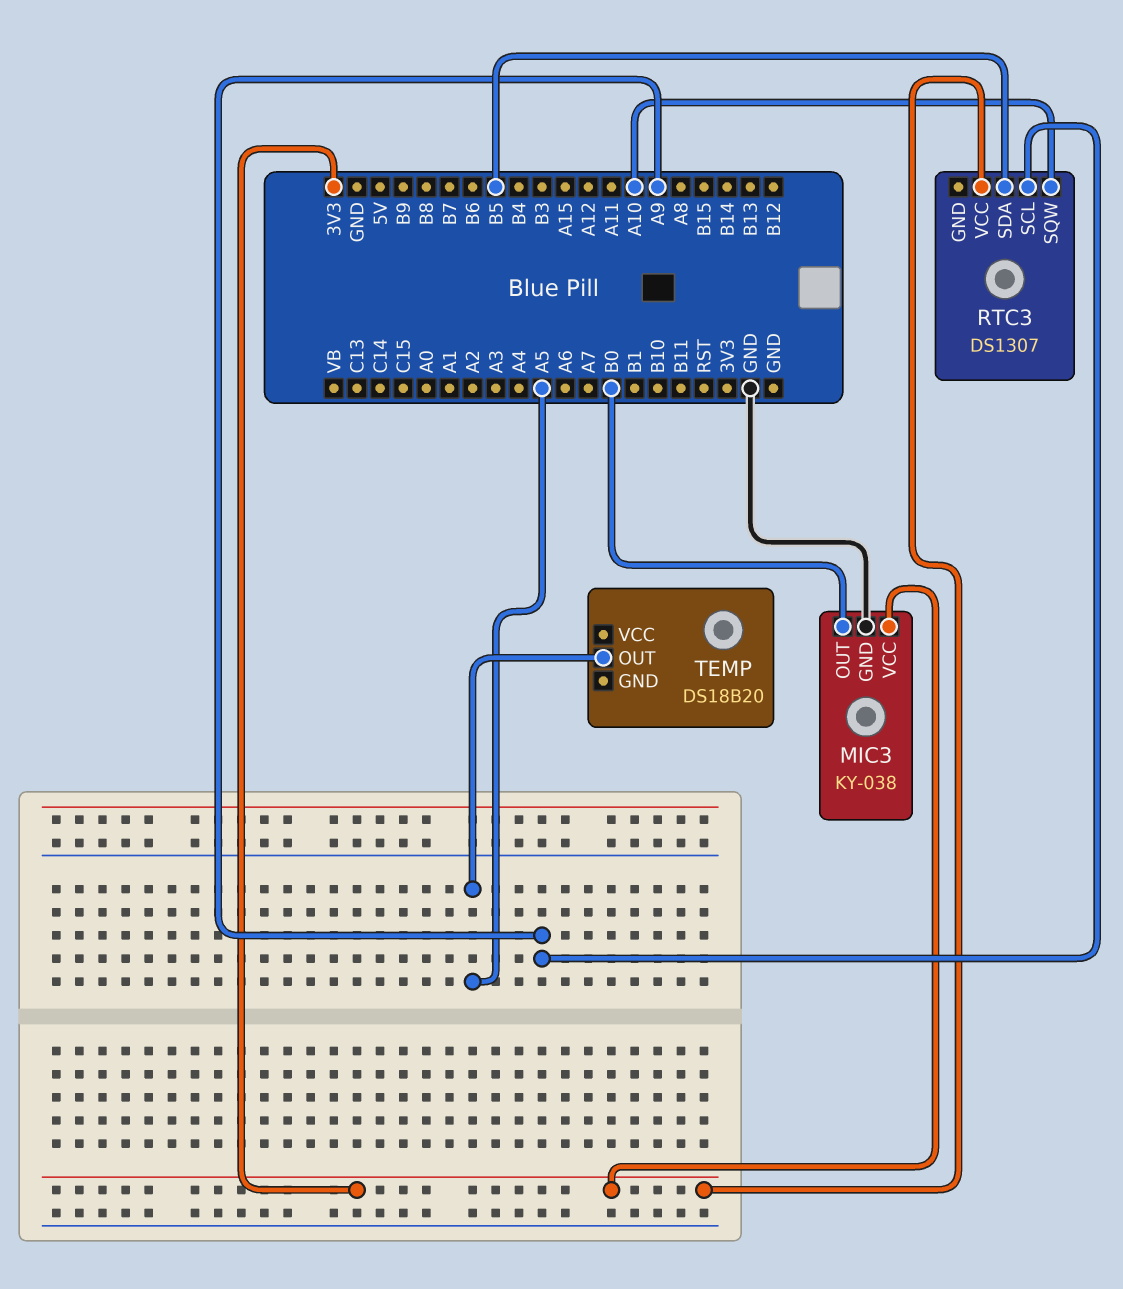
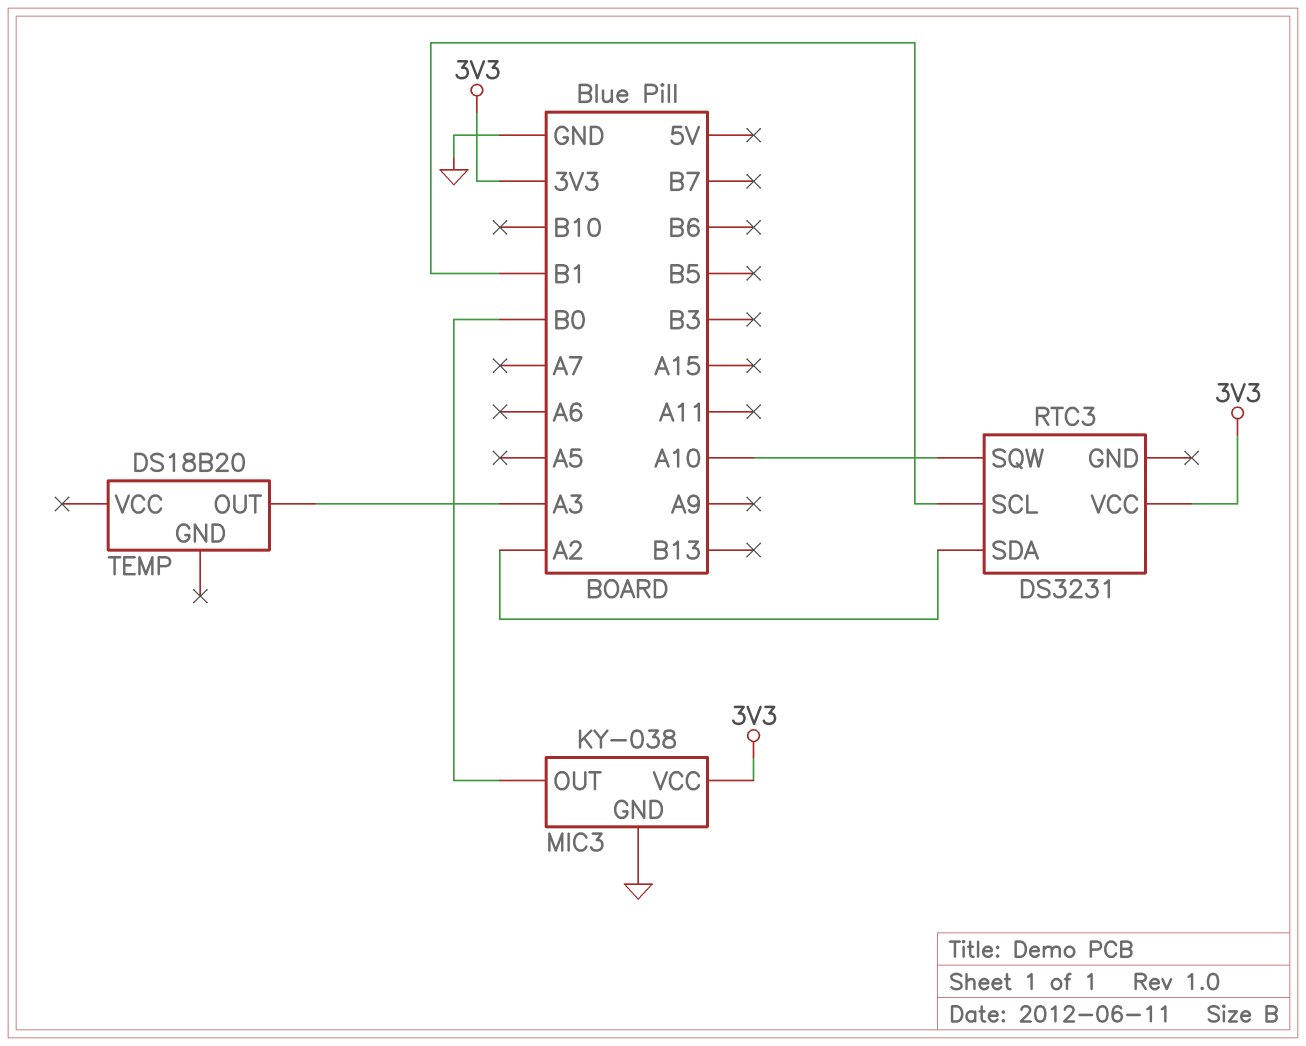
RTC3: DS1307 -> DS3231
RTC3 pin SCL: A9 -> B1
RTC3 pin SDA: B5 -> A2
TEMP pin OUT: A5 -> A3

